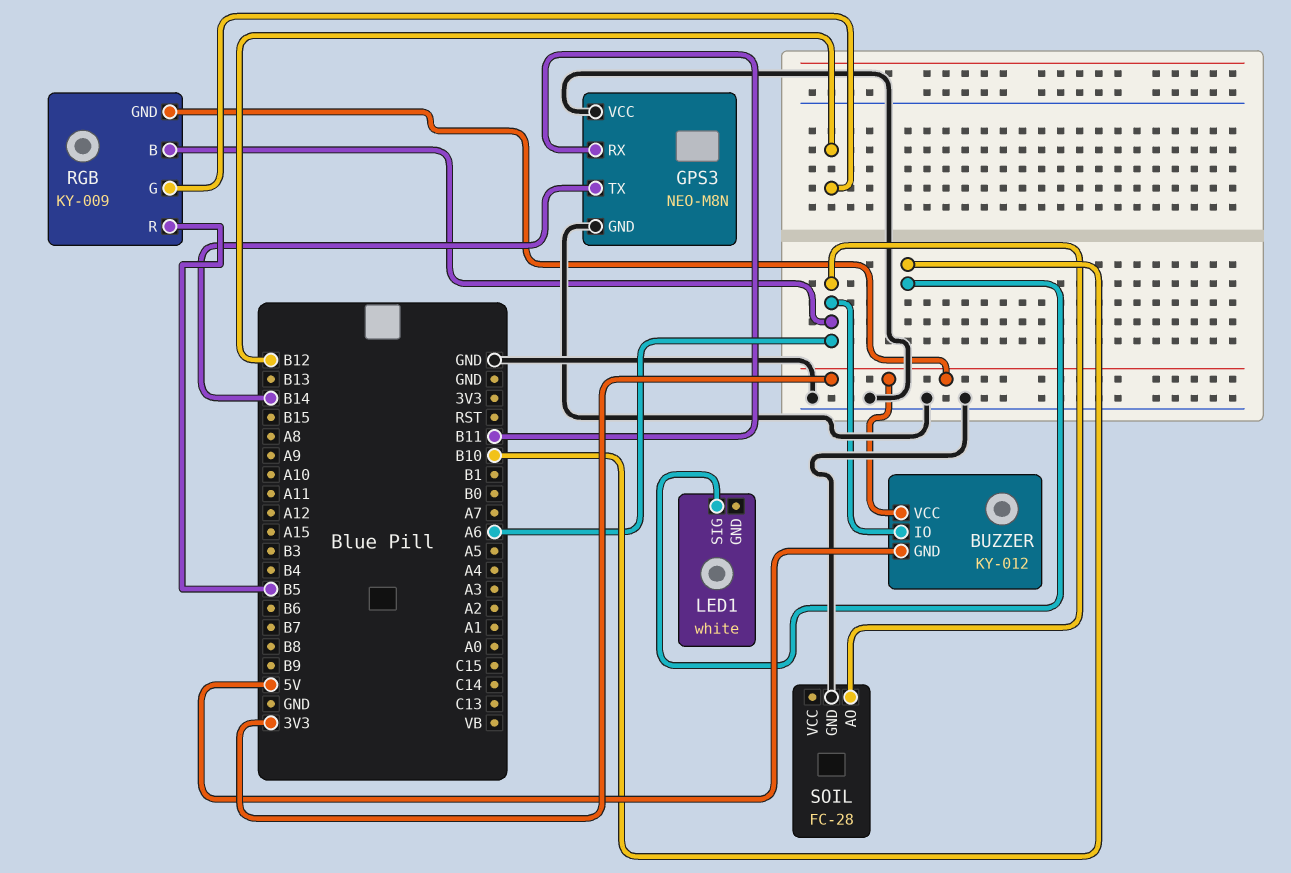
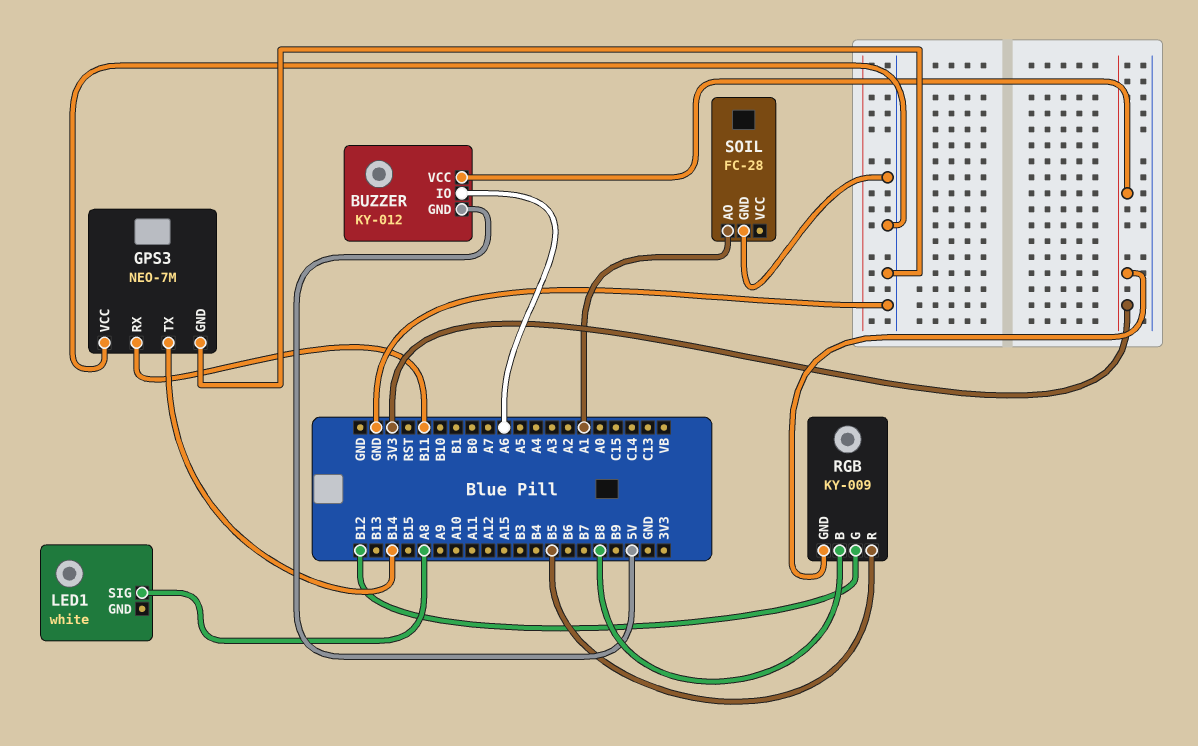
GPS3: NEO-M8N -> NEO-7M
LED1 pin SIG: B10 -> A8
RGB pin B: A6 -> B8
SOIL pin AO: A6 -> A1

